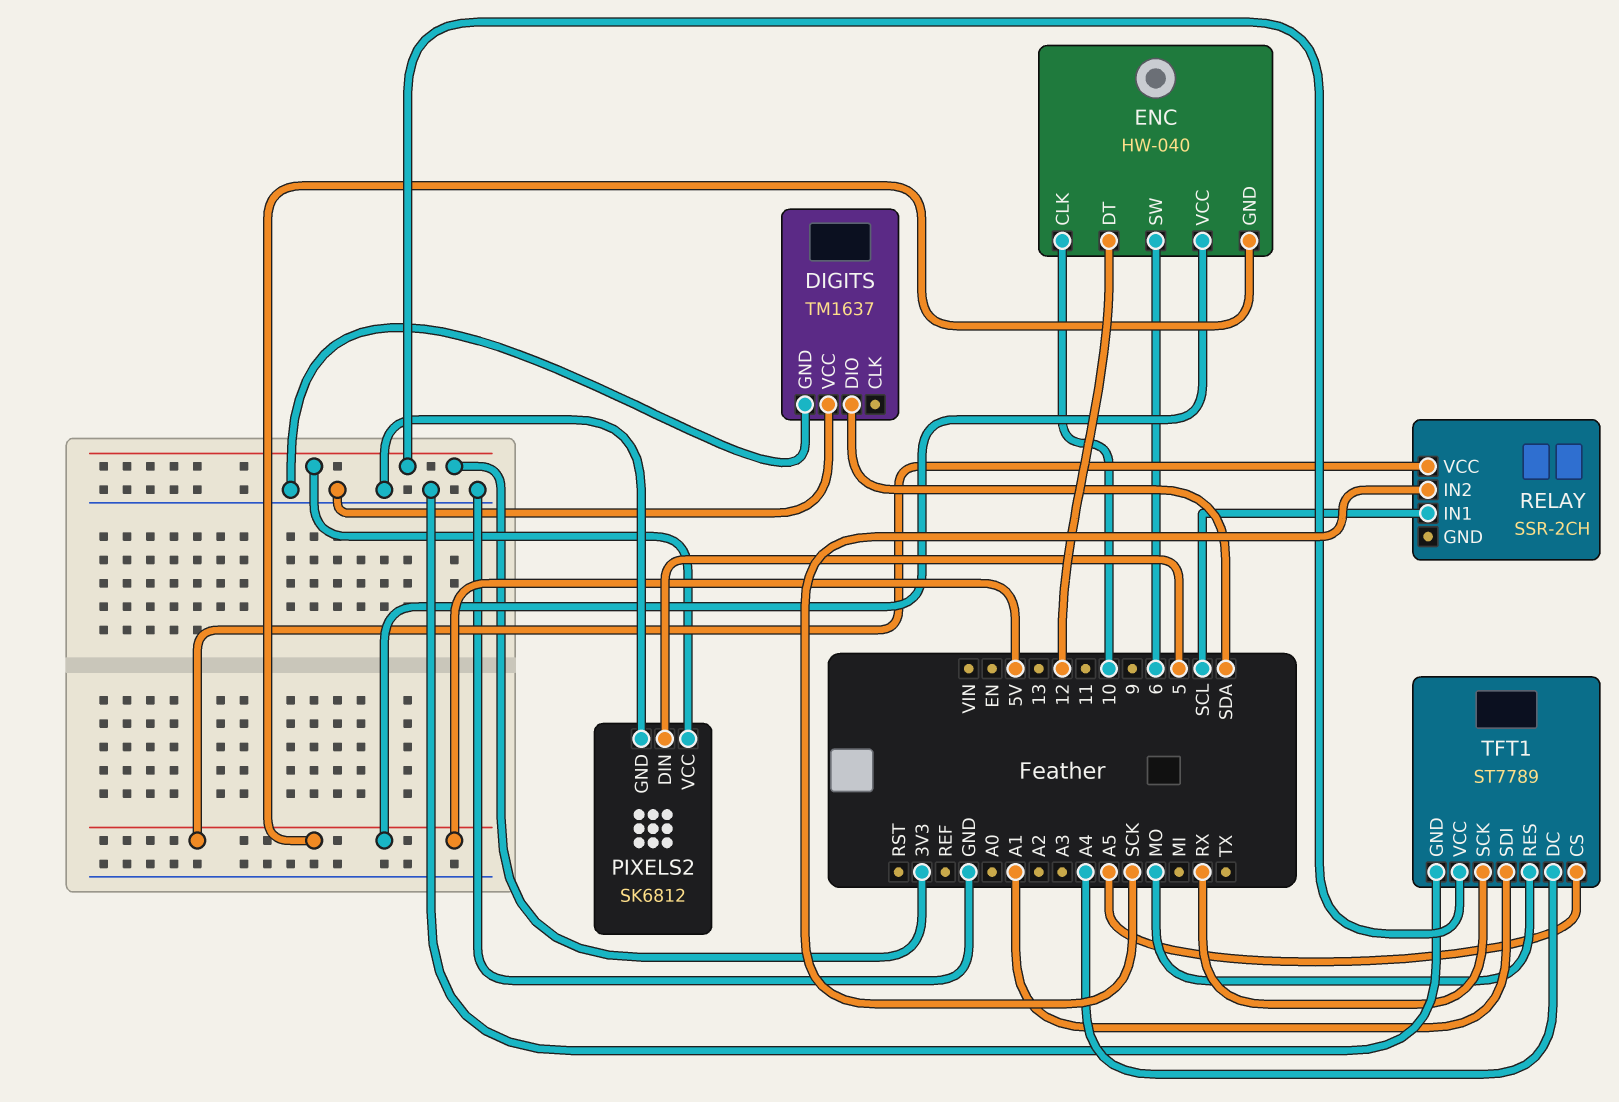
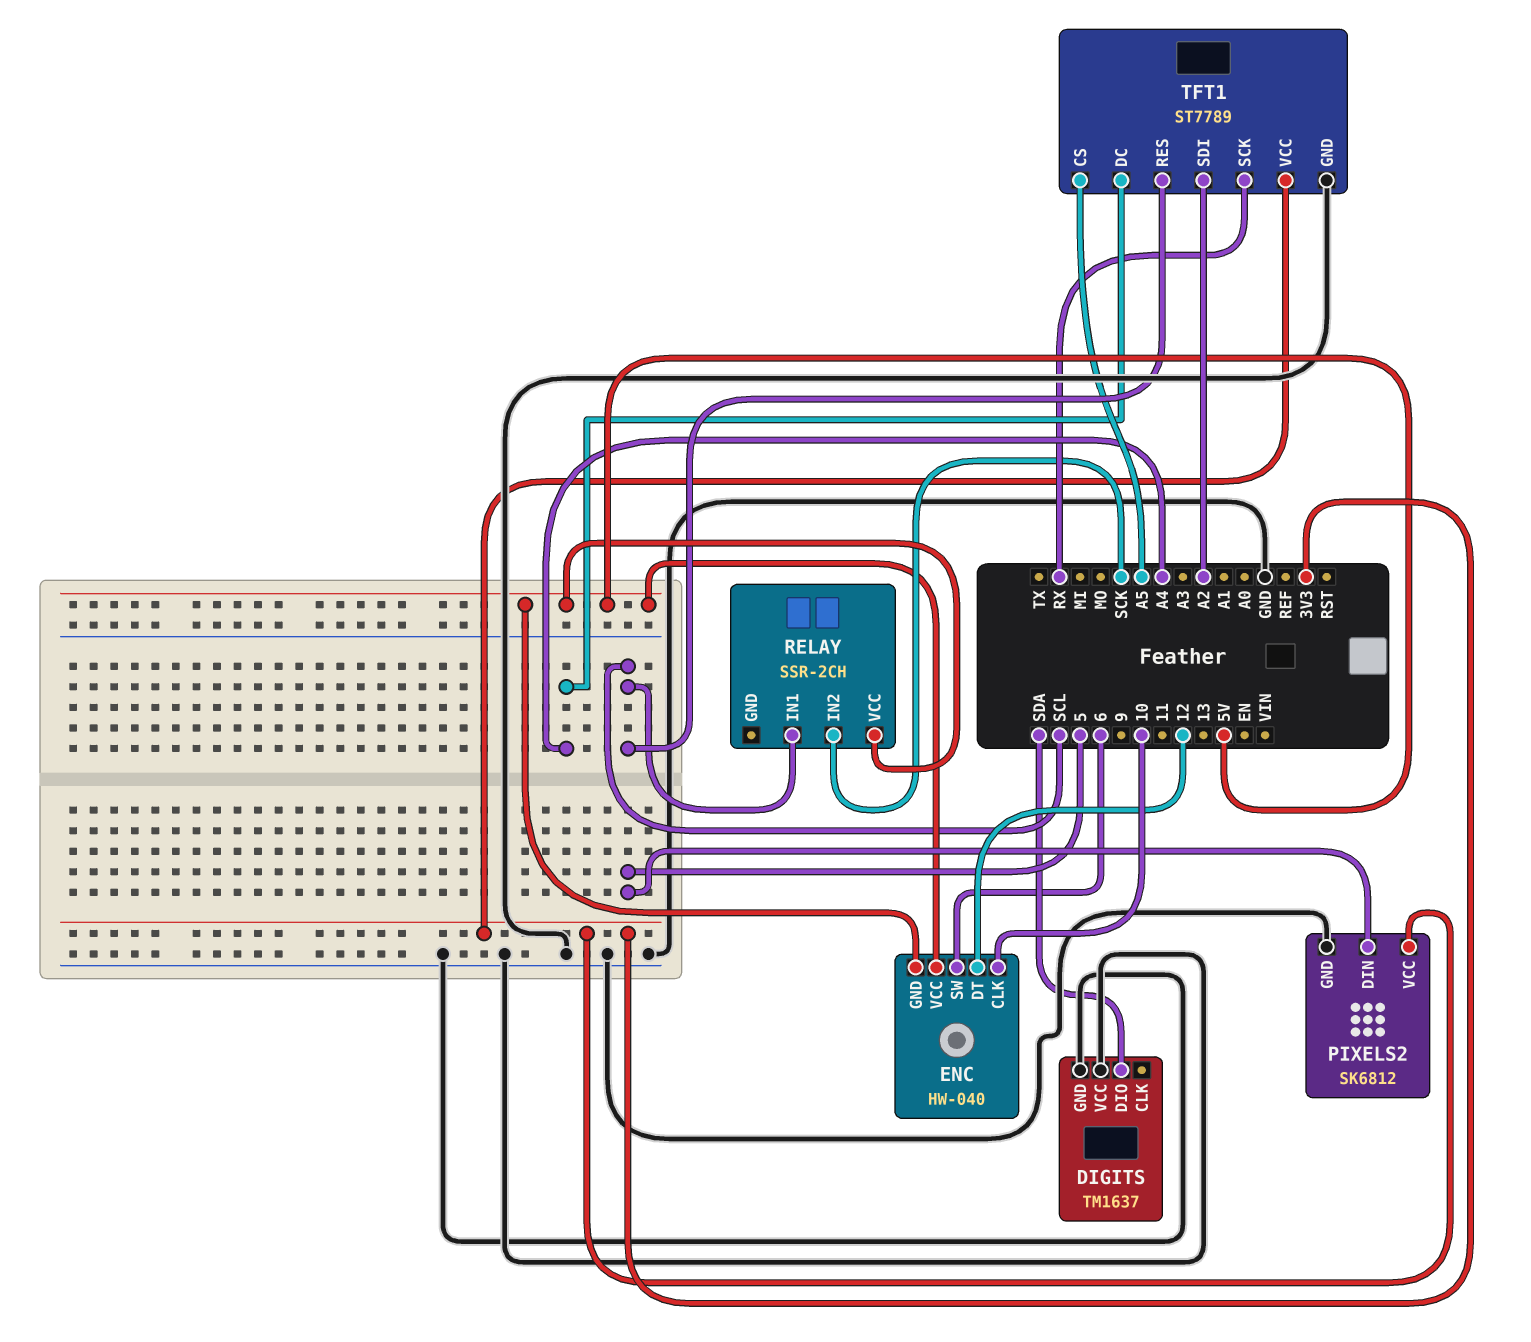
TFT1 pin RES: MO -> SCL
TFT1 pin SDI: A1 -> A2

